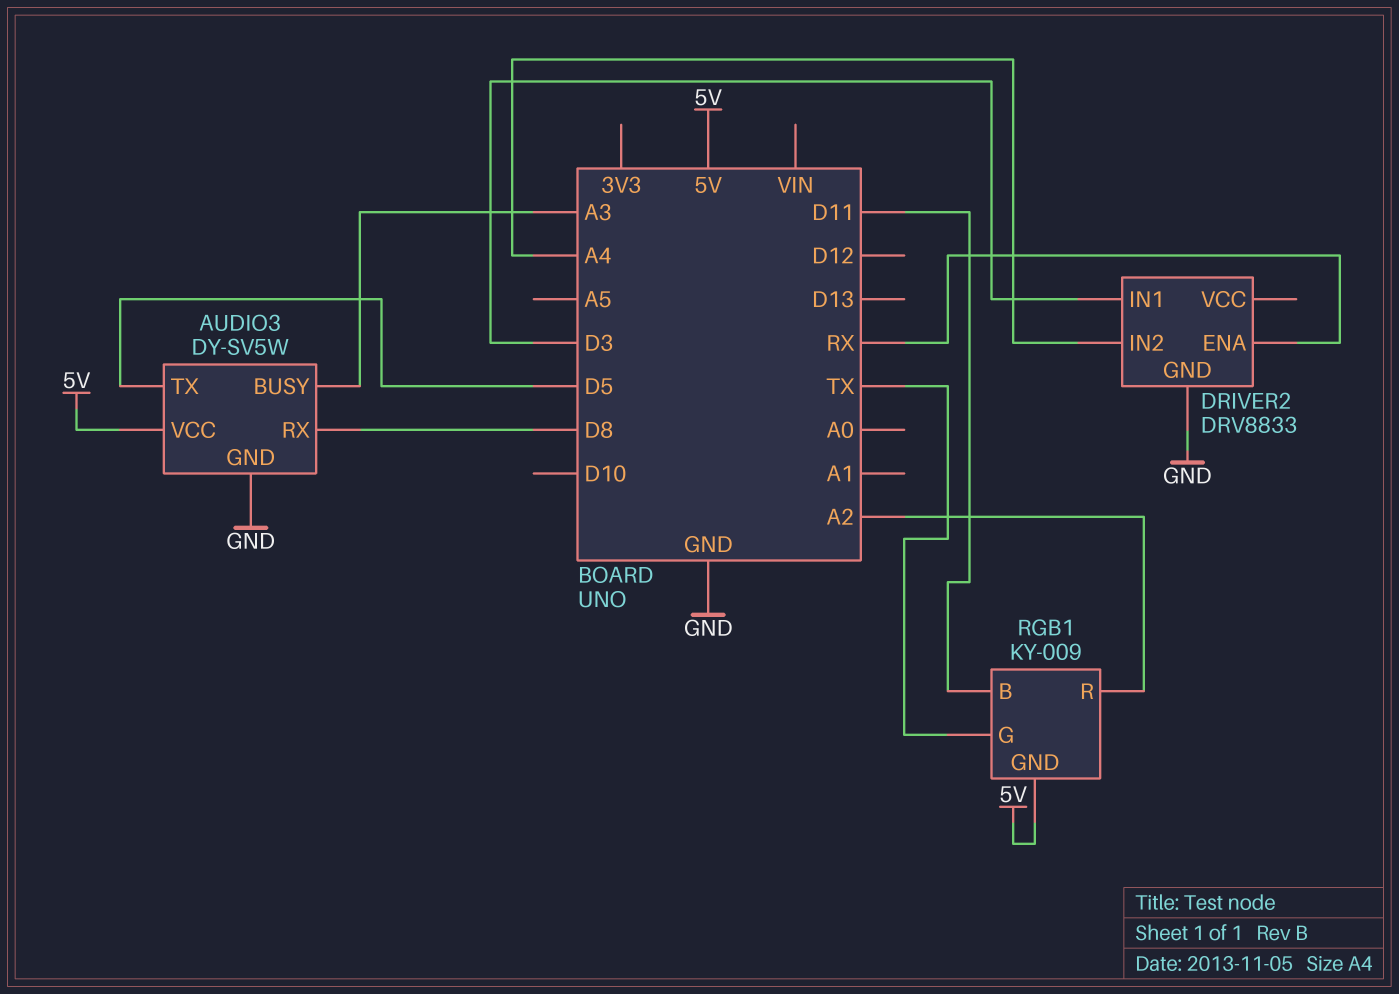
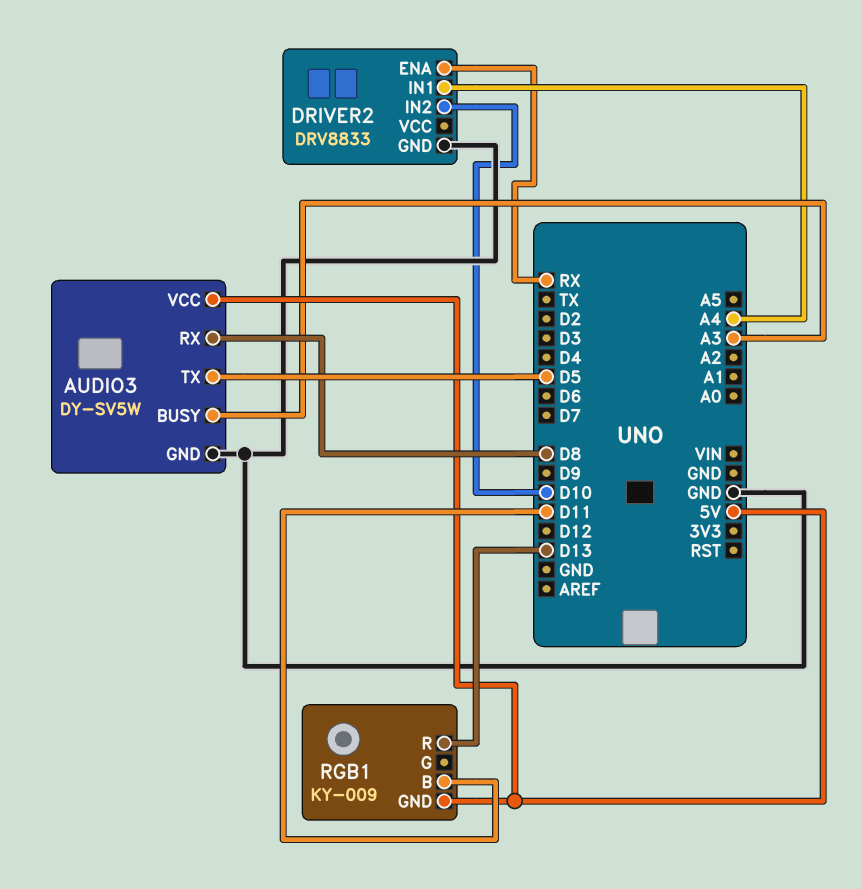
DRIVER2 pin IN1: D3 -> A4
DRIVER2 pin IN2: A4 -> D10
RGB1 pin G: TX -> none
RGB1 pin R: A2 -> D13

